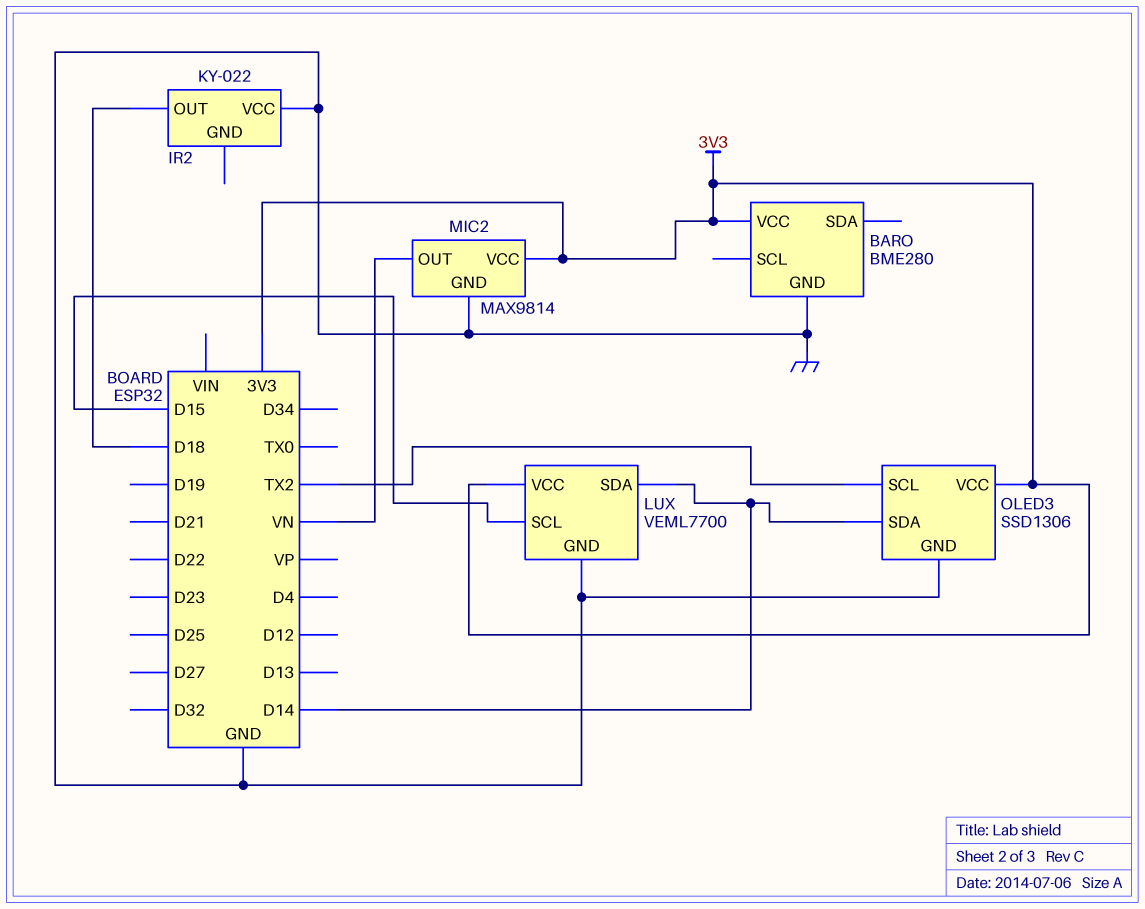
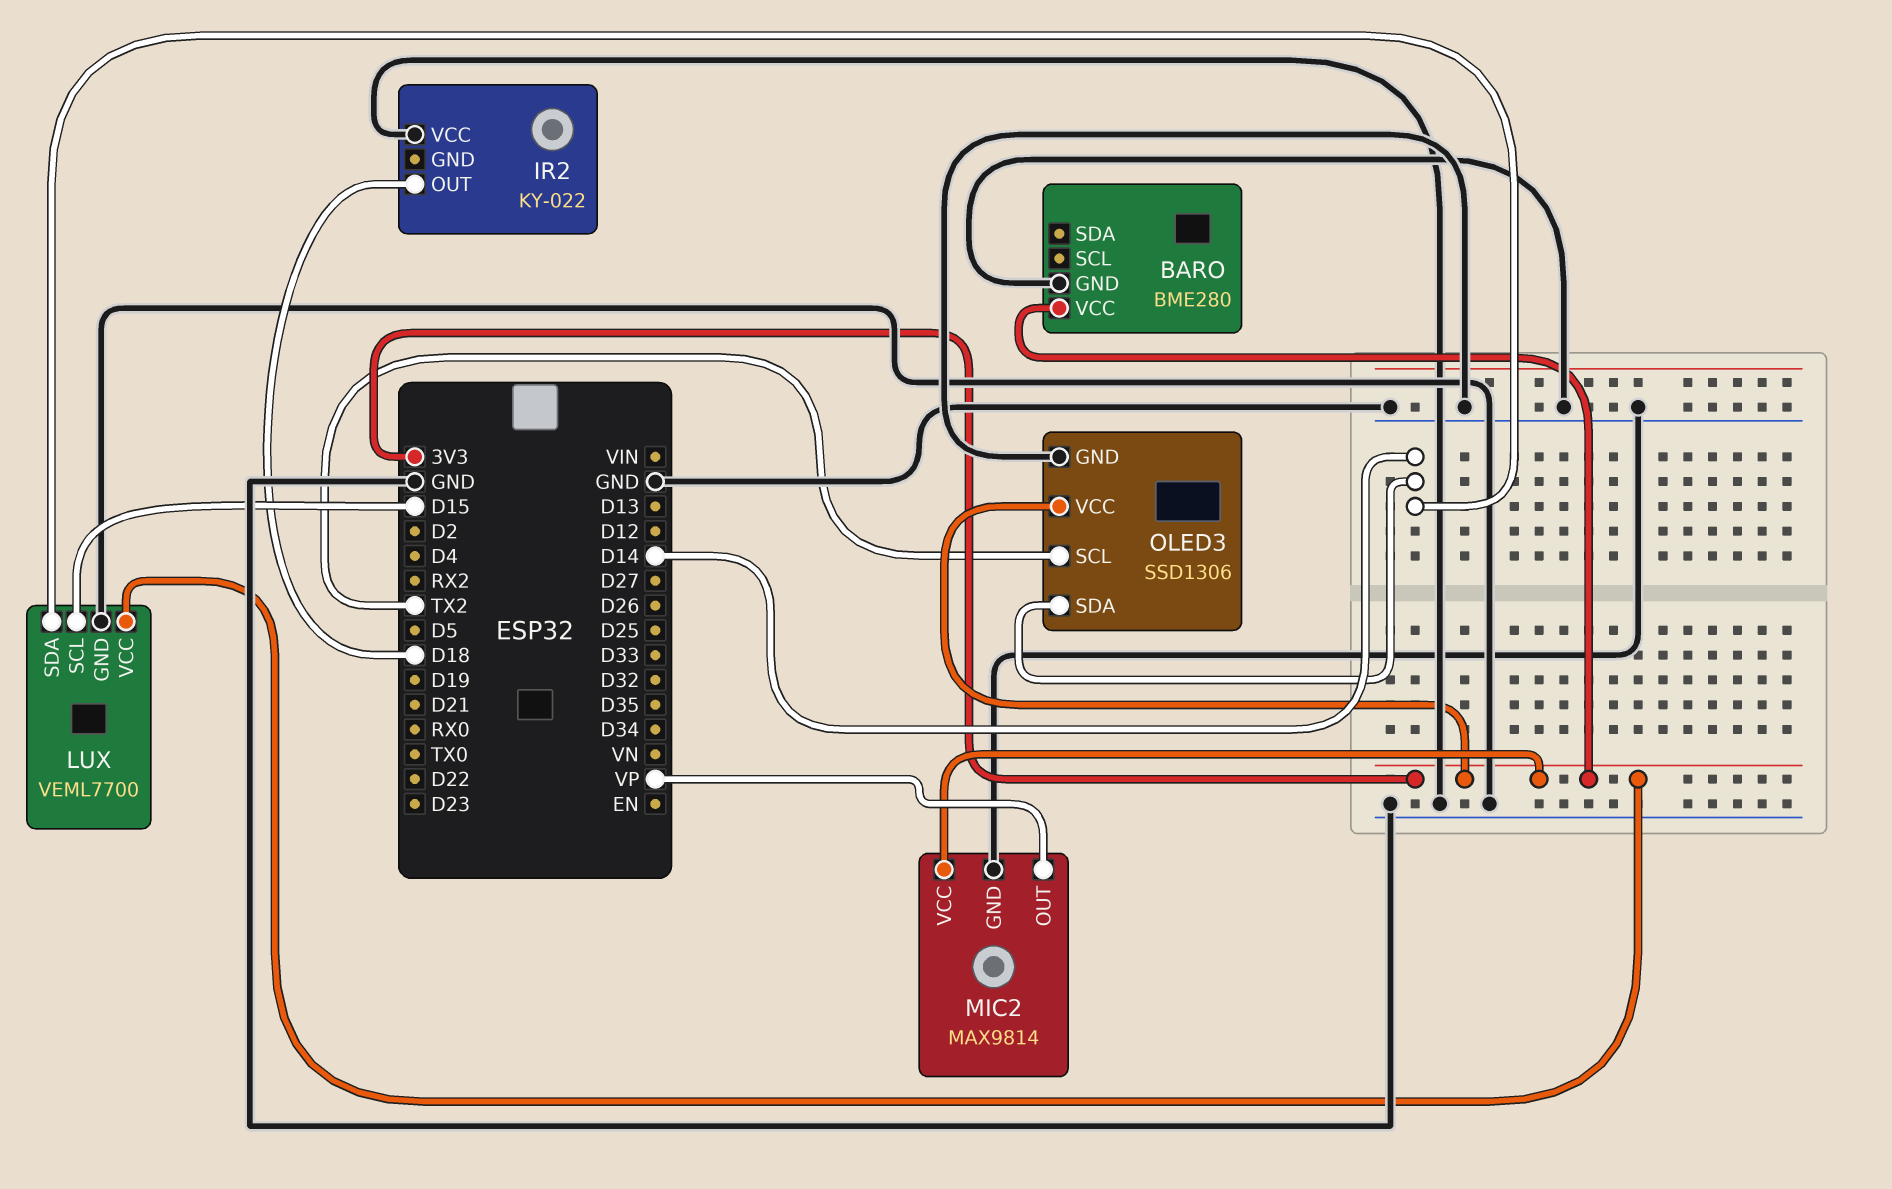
MIC2 pin OUT: VN -> VP

